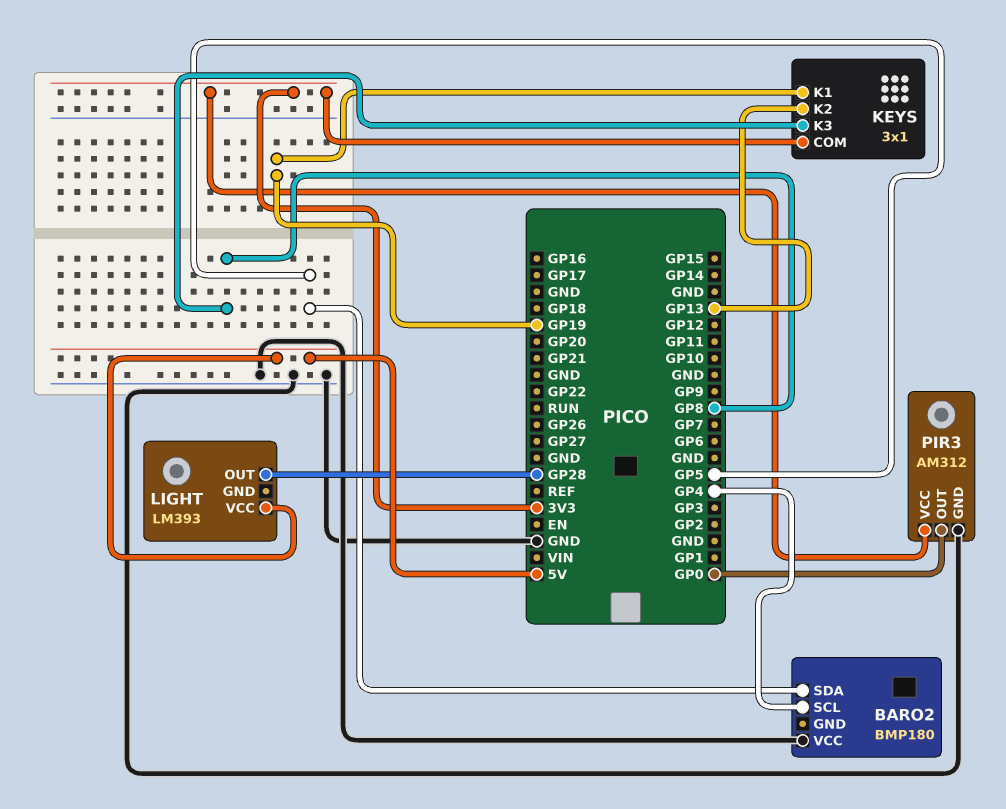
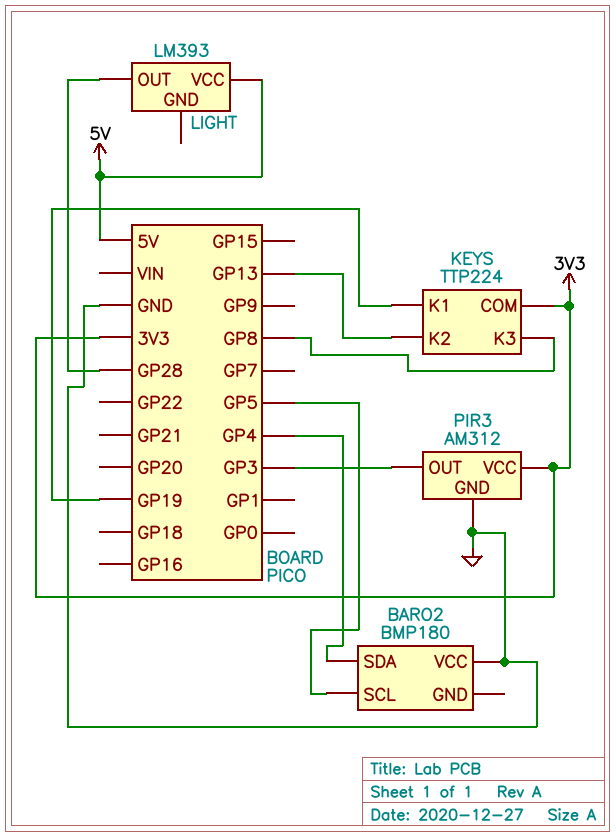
BARO2 pin SCL: GP4 -> GP5
BARO2 pin SDA: GP5 -> GP4
KEYS: 3x1 -> TTP224
PIR3 pin OUT: GP0 -> GP3

